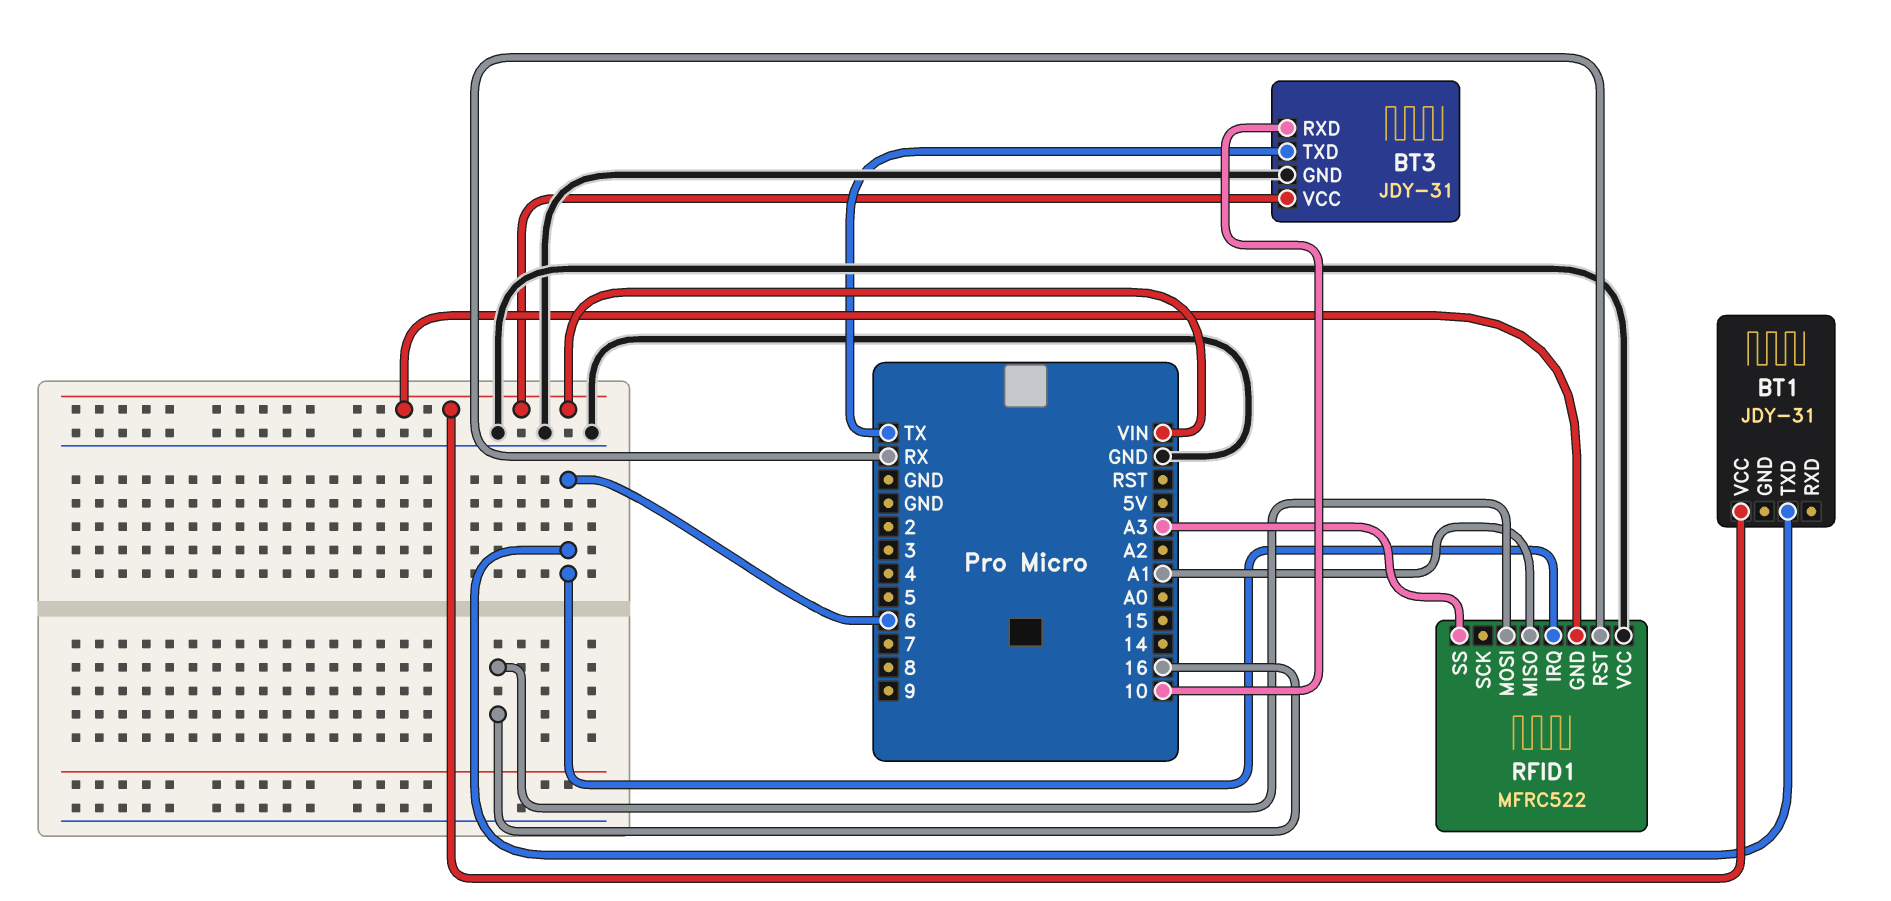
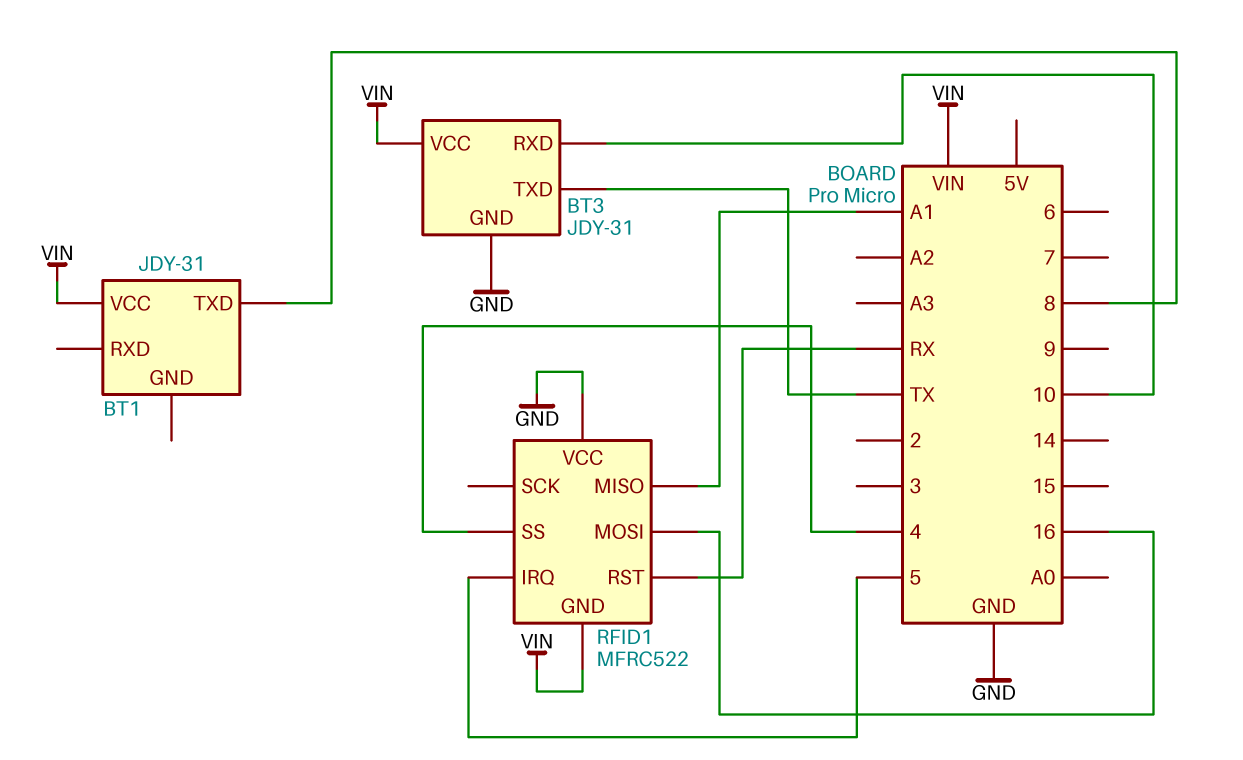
BT1 pin TXD: 6 -> 8
RFID1 pin IRQ: 6 -> 5
RFID1 pin SS: A3 -> 4

